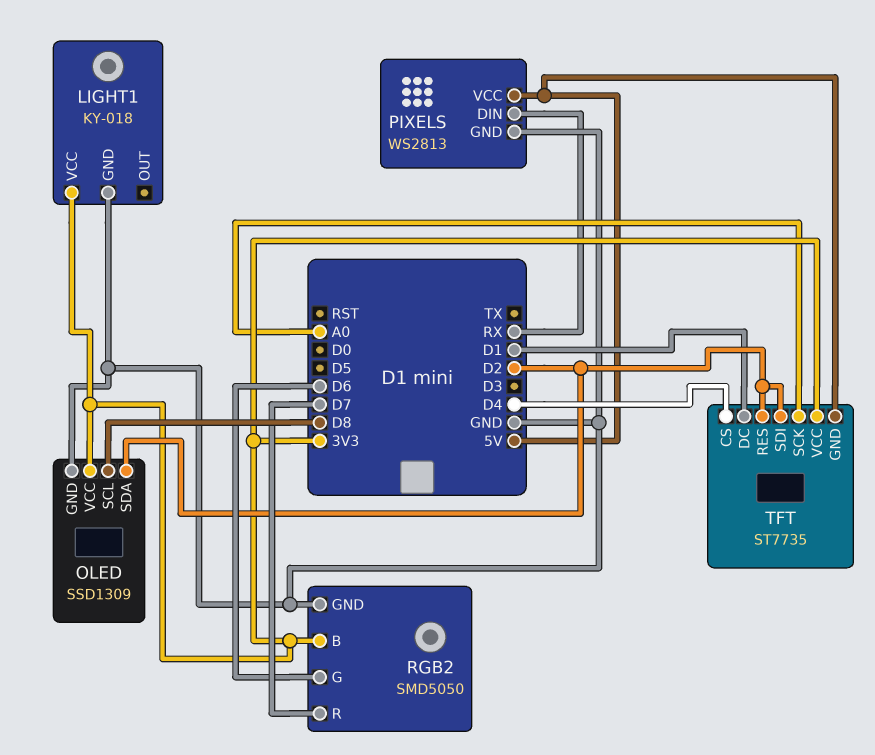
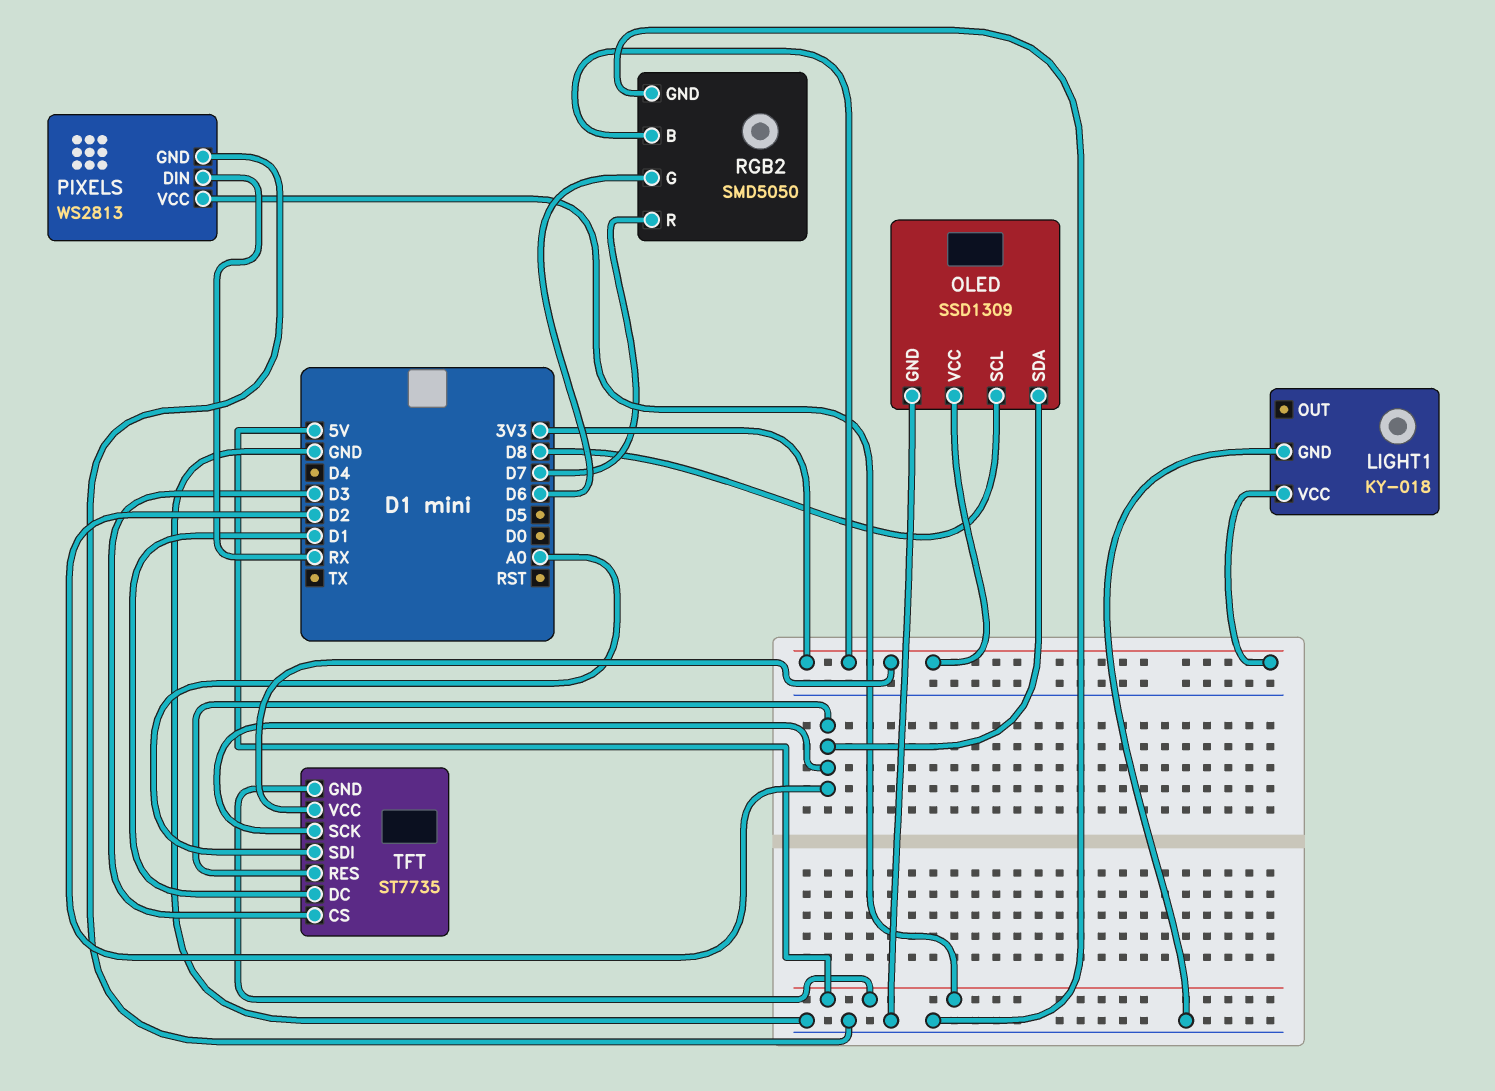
TFT pin CS: D4 -> D3
TFT pin SCK: A0 -> D2
TFT pin SDI: D2 -> A0

